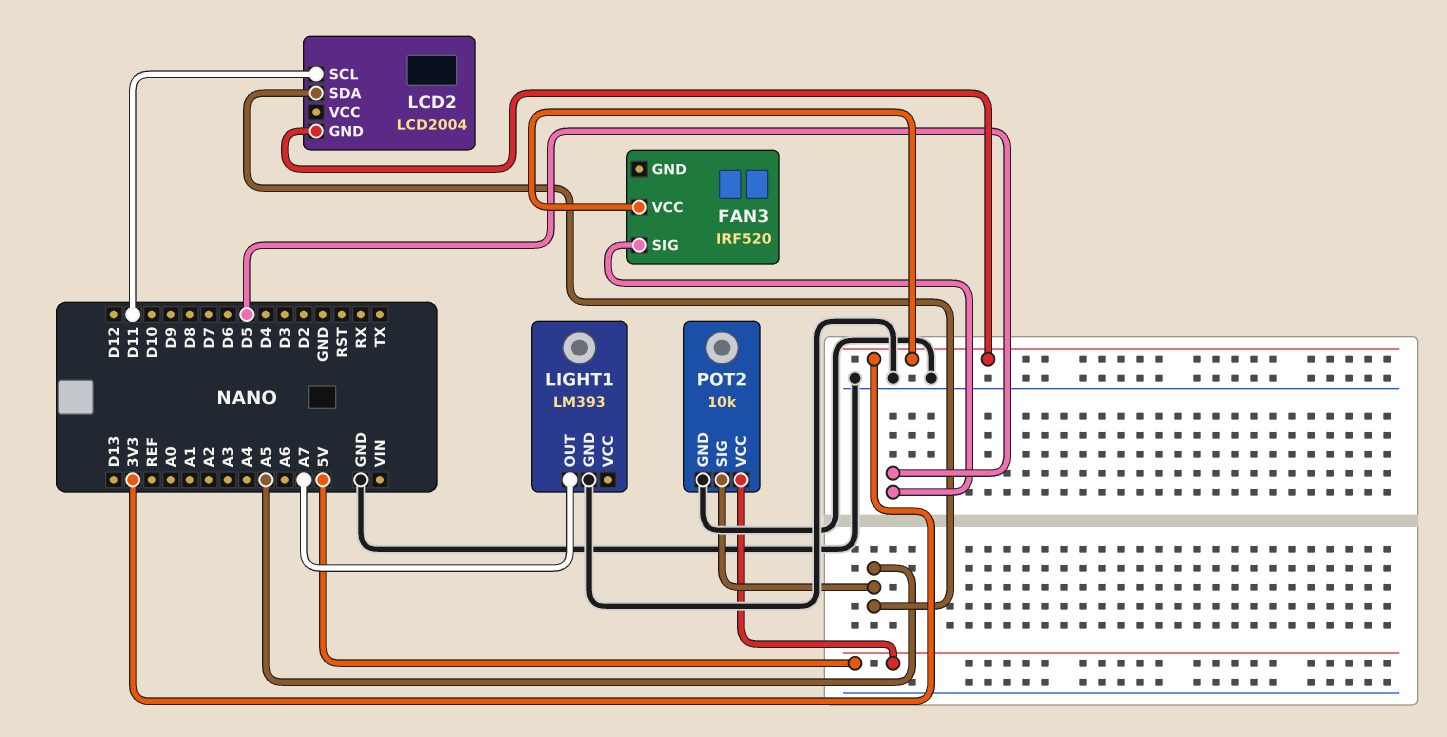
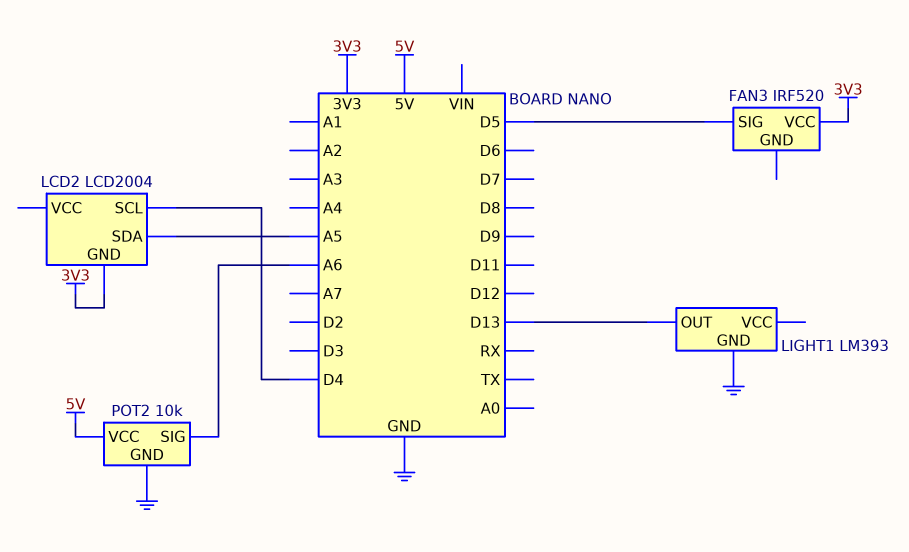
LCD2 pin SCL: D11 -> D4
LIGHT1 pin OUT: A7 -> D13
POT2 pin SIG: A5 -> A6

